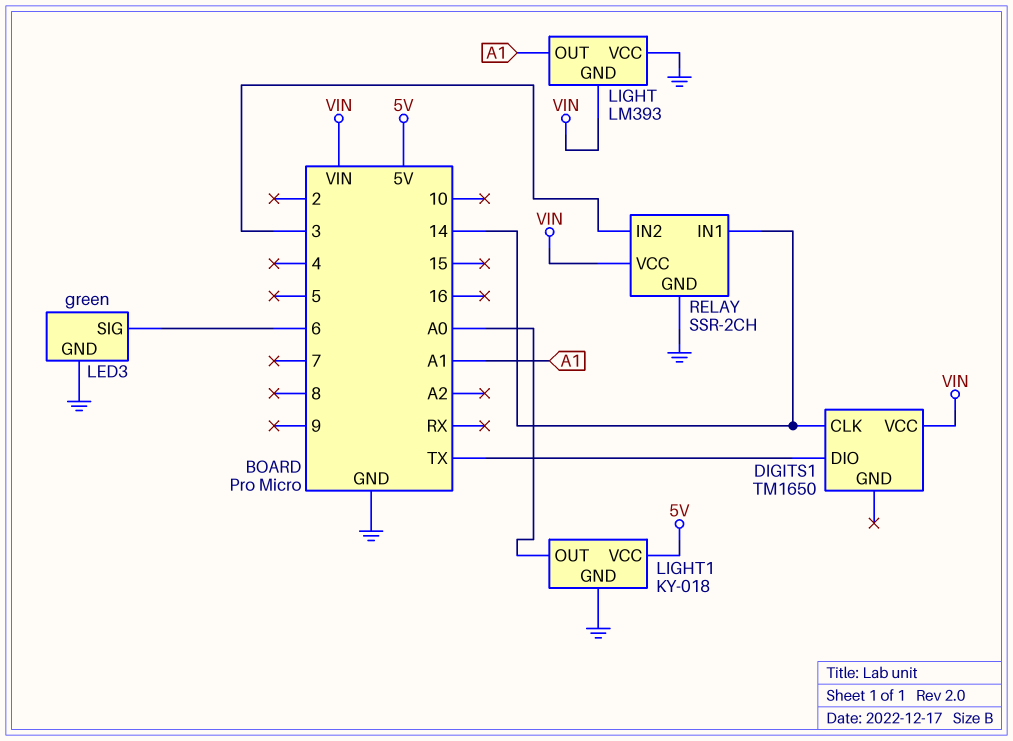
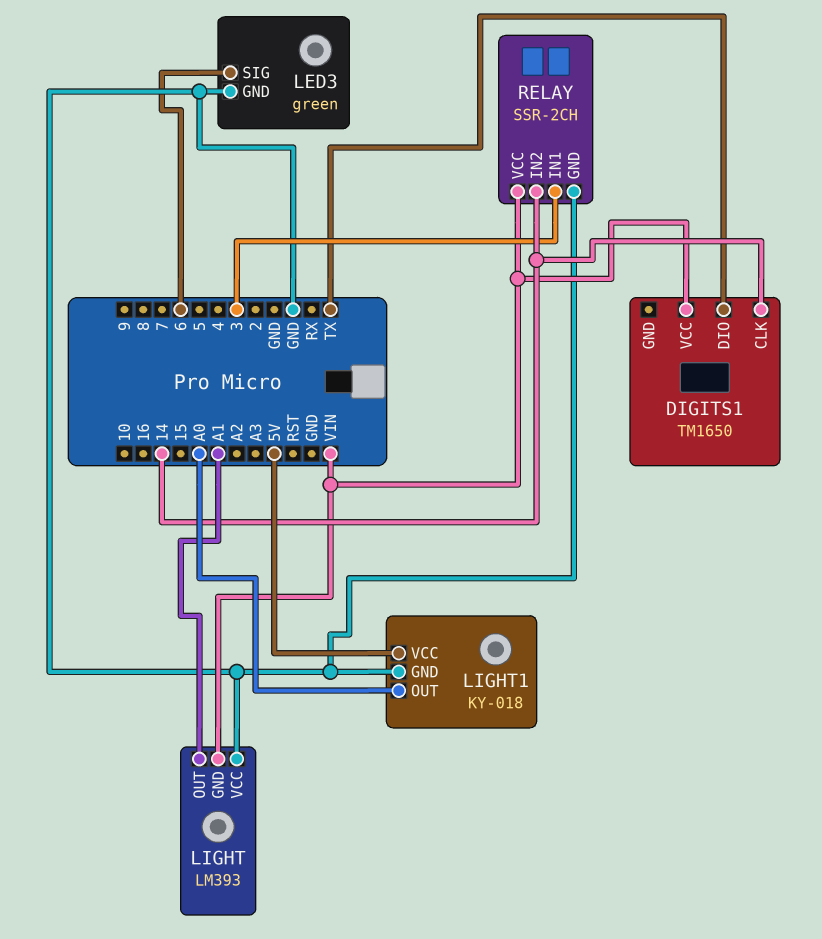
RELAY pin IN1: 14 -> 3
RELAY pin IN2: 3 -> 14

